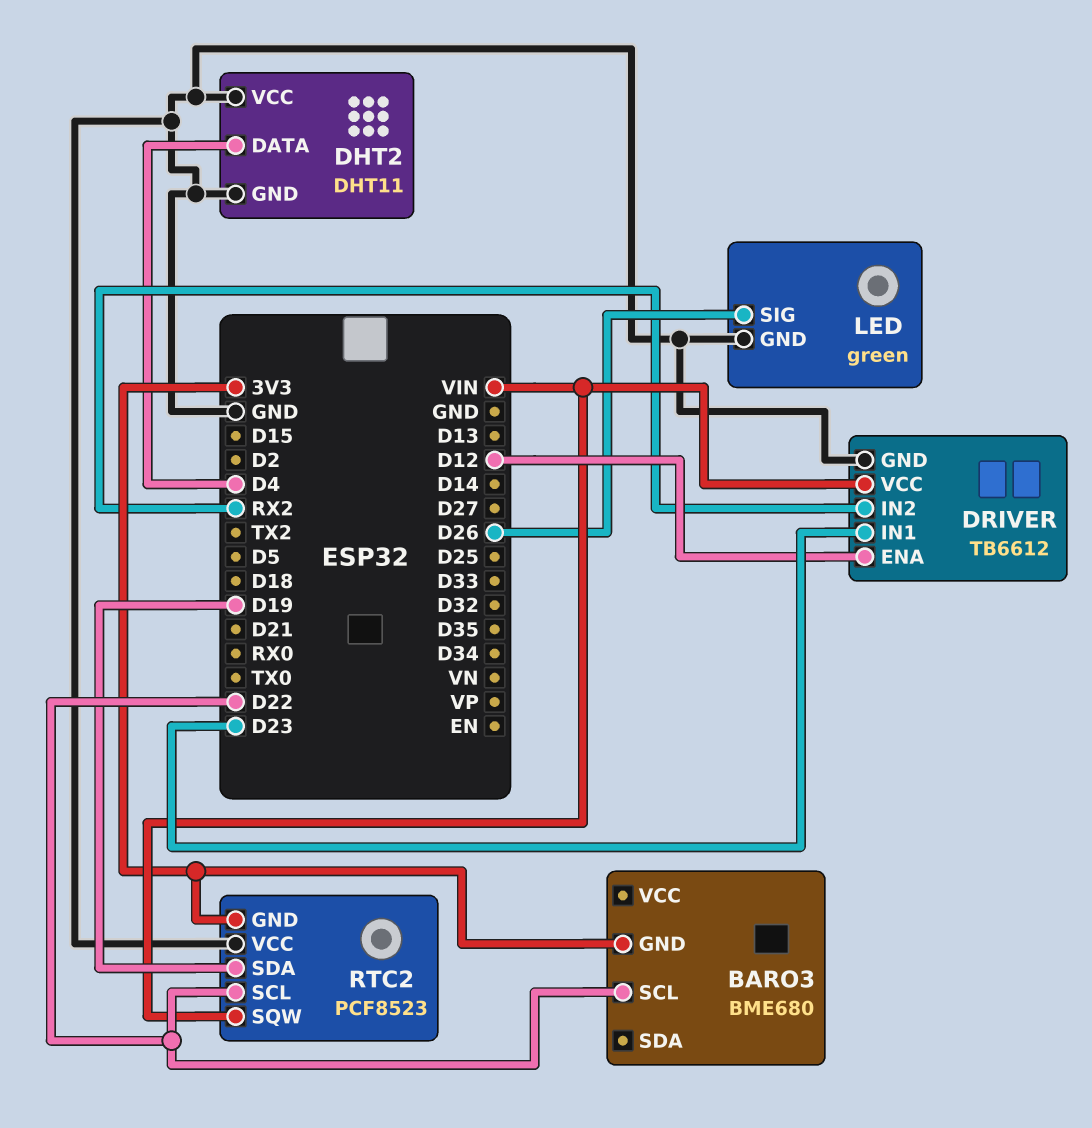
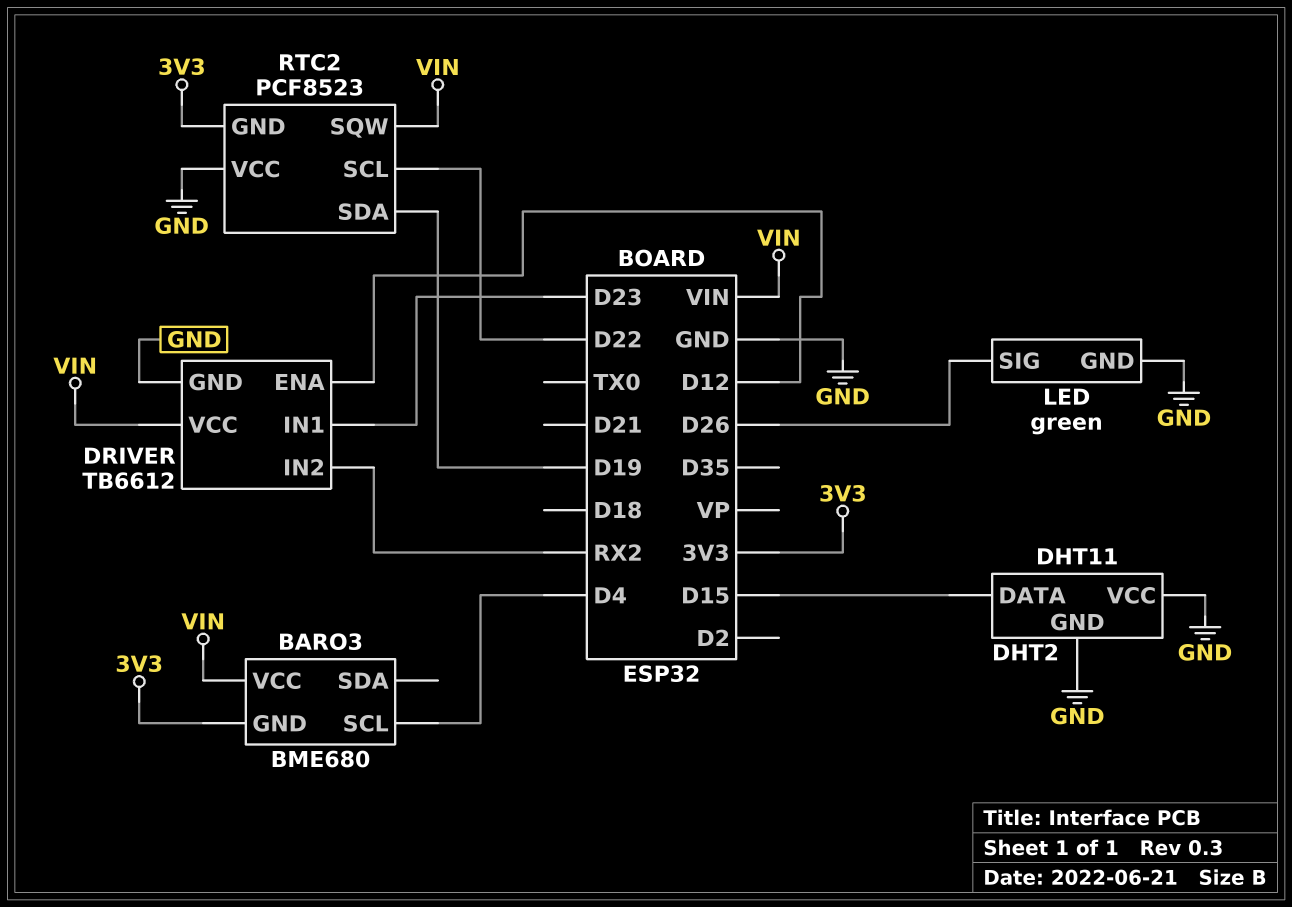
BARO3 pin SCL: D22 -> D4
BARO3 pin VCC: none -> VIN
DHT2 pin DATA: D4 -> D15

